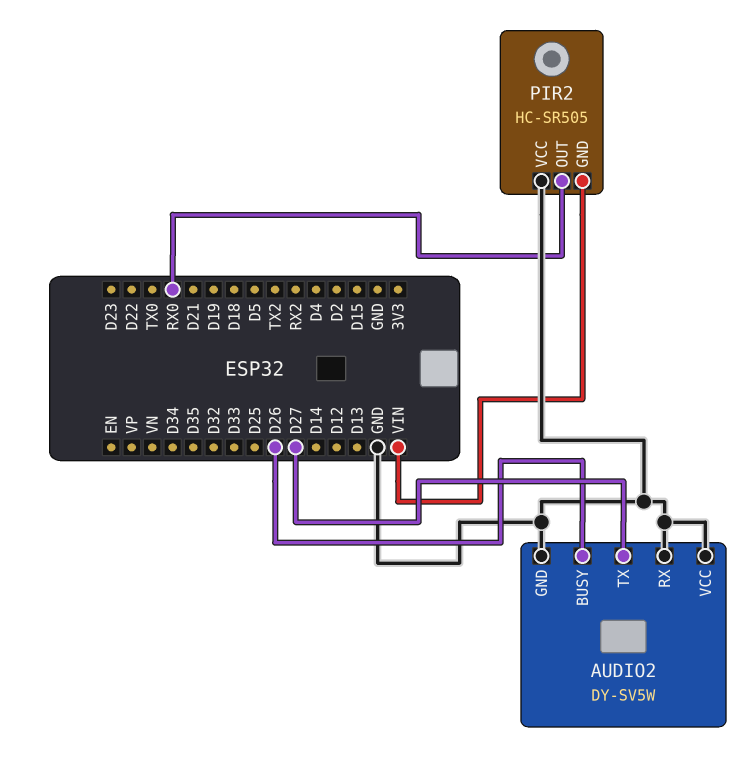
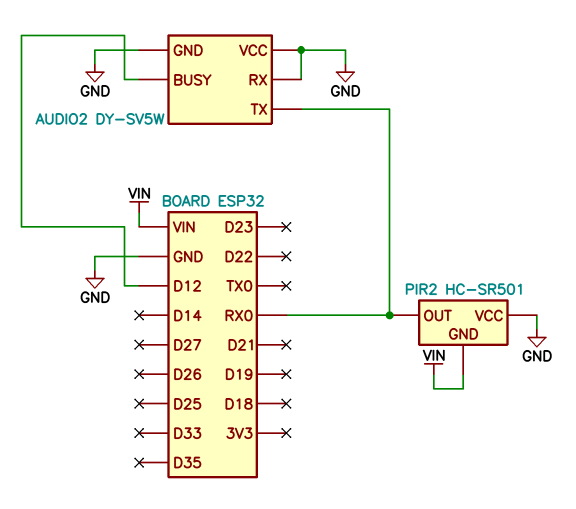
AUDIO2 pin BUSY: D26 -> D12
AUDIO2 pin TX: D27 -> RX0
PIR2: HC-SR505 -> HC-SR501

